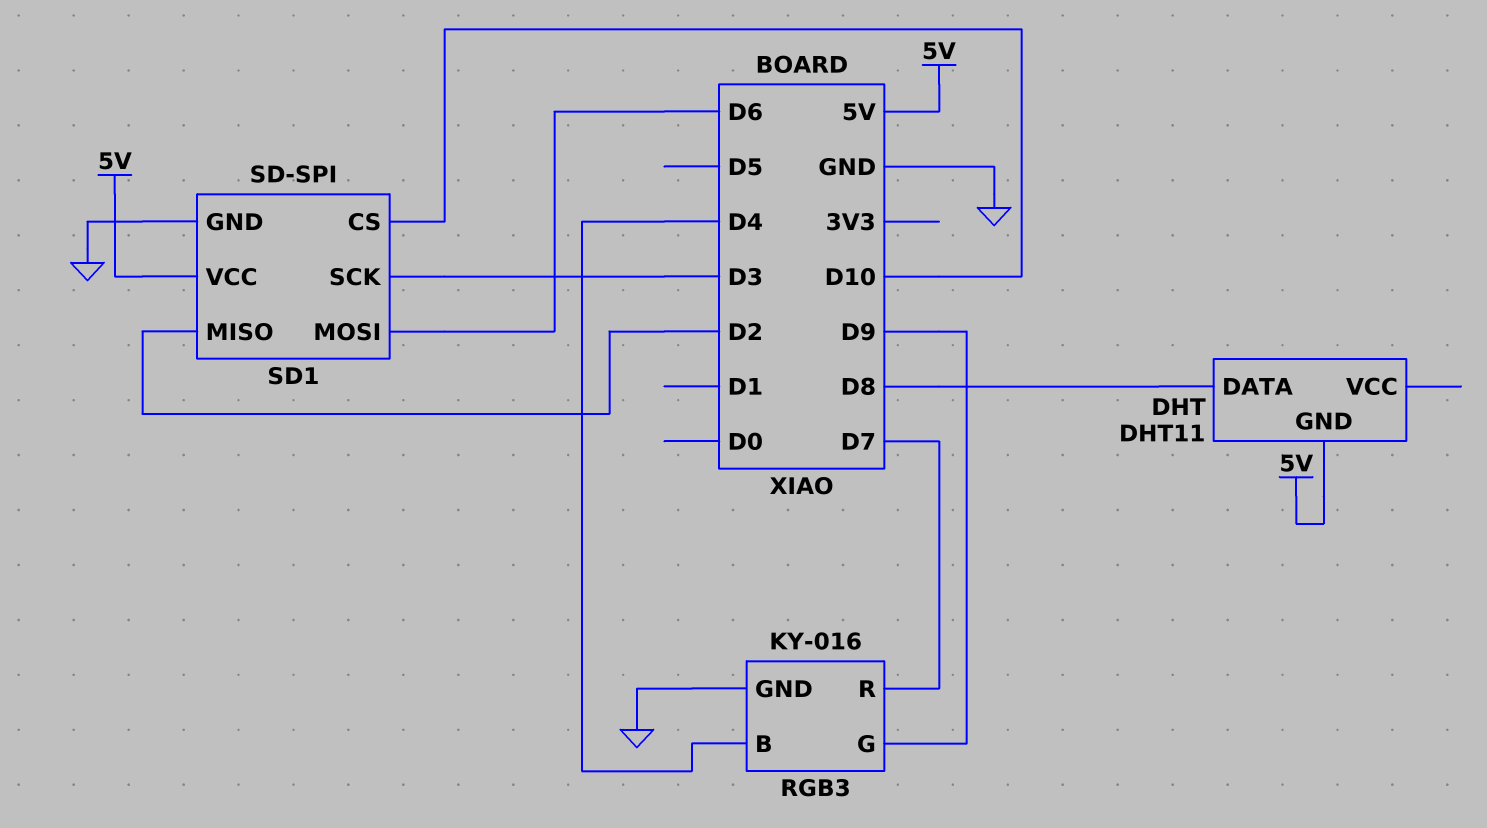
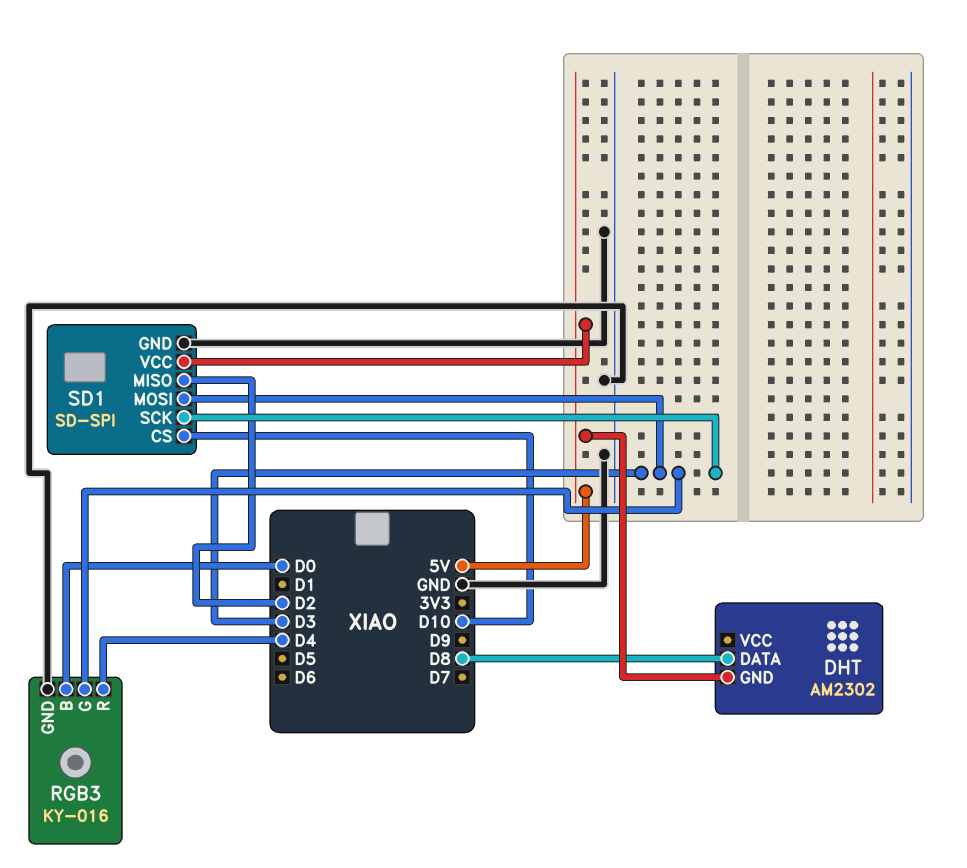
DHT: DHT11 -> AM2302
RGB3 pin B: D4 -> D0
RGB3 pin G: D9 -> D3
RGB3 pin R: D7 -> D4
SD1 pin MOSI: D6 -> D3

